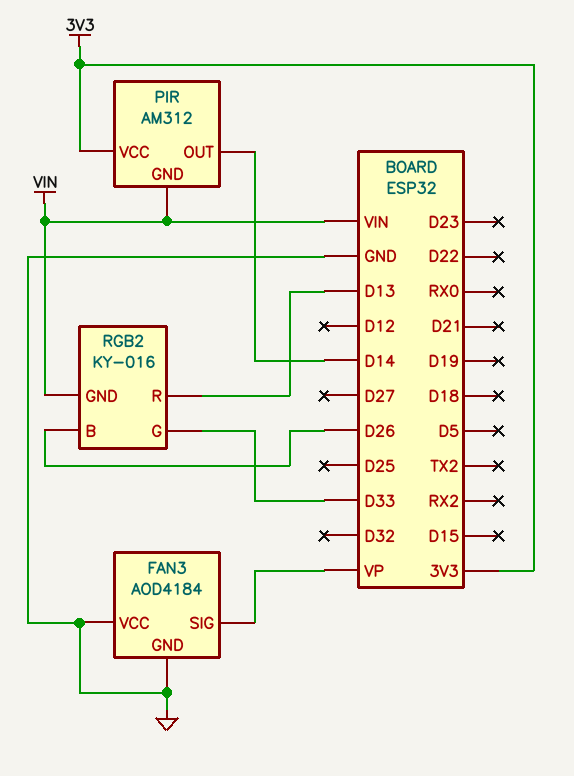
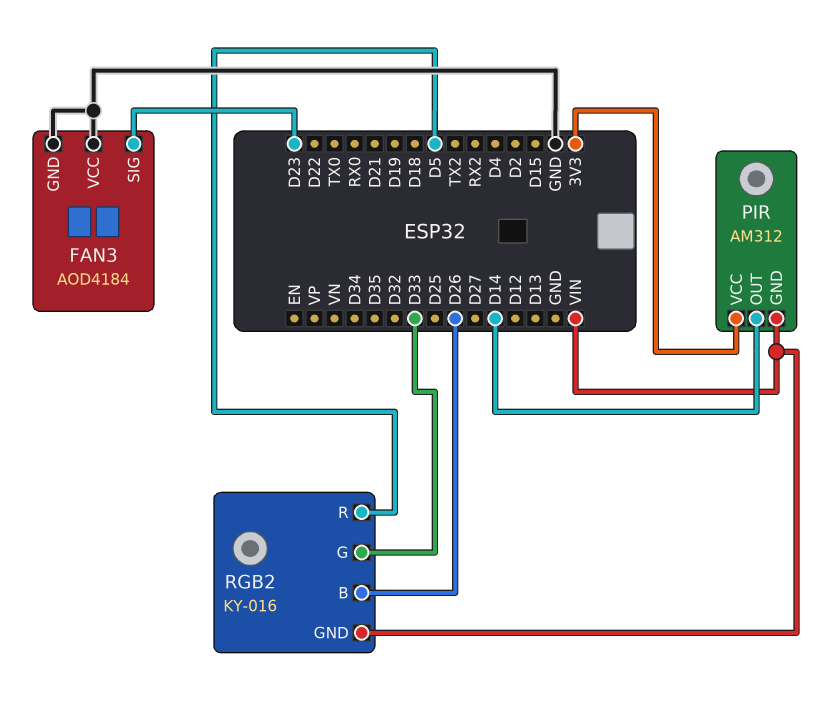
FAN3 pin SIG: VP -> D23
RGB2 pin R: D13 -> D5

